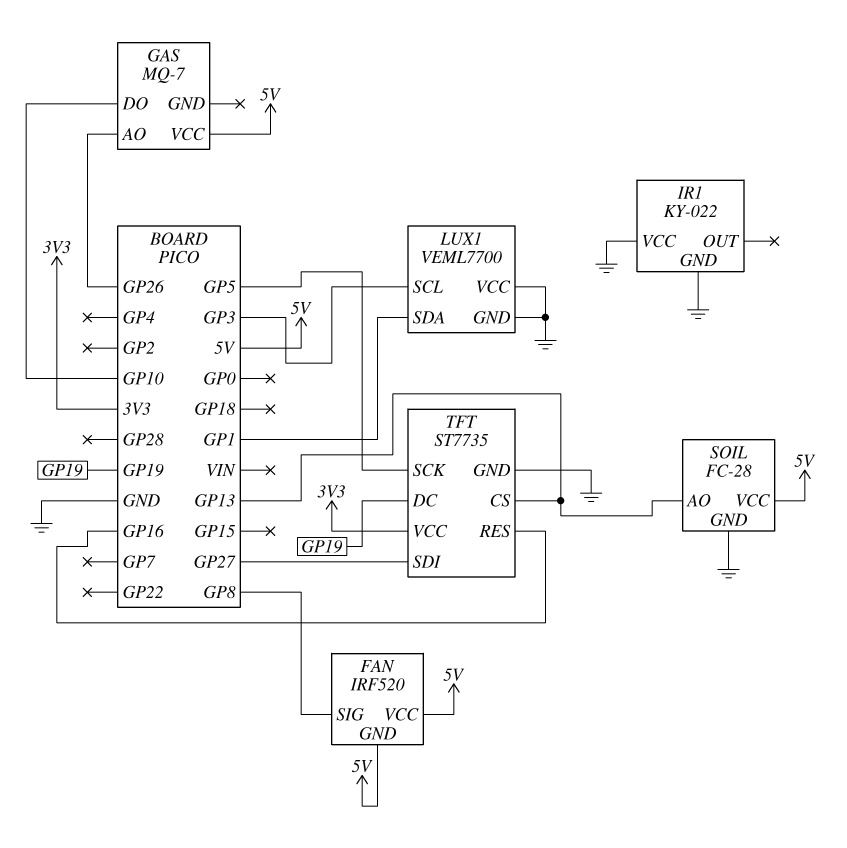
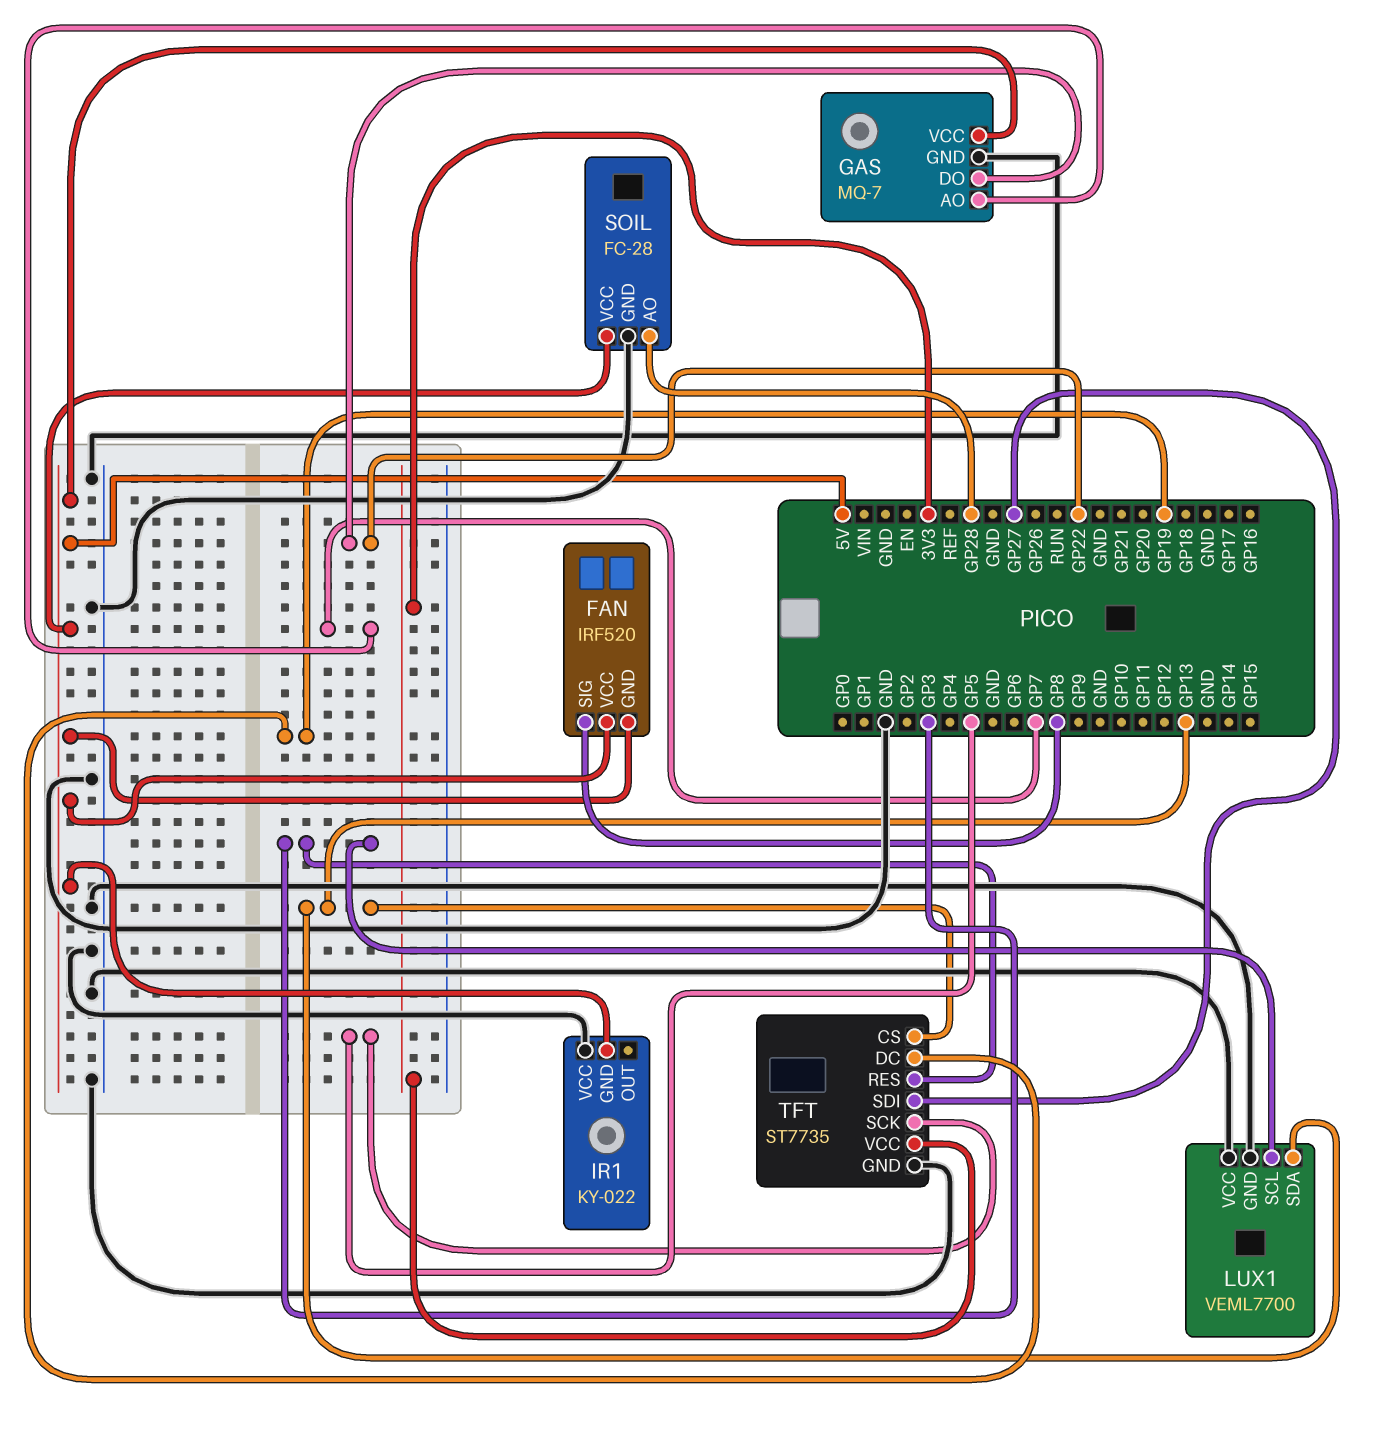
GAS pin AO: GP26 -> GP7
GAS pin DO: GP10 -> GP22
GAS pin GND: none -> GND
IR1 pin GND: GND -> 5V
LUX1 pin SDA: GP1 -> GP13
SOIL pin AO: GP13 -> GP28
TFT pin RES: GP16 -> GP3

